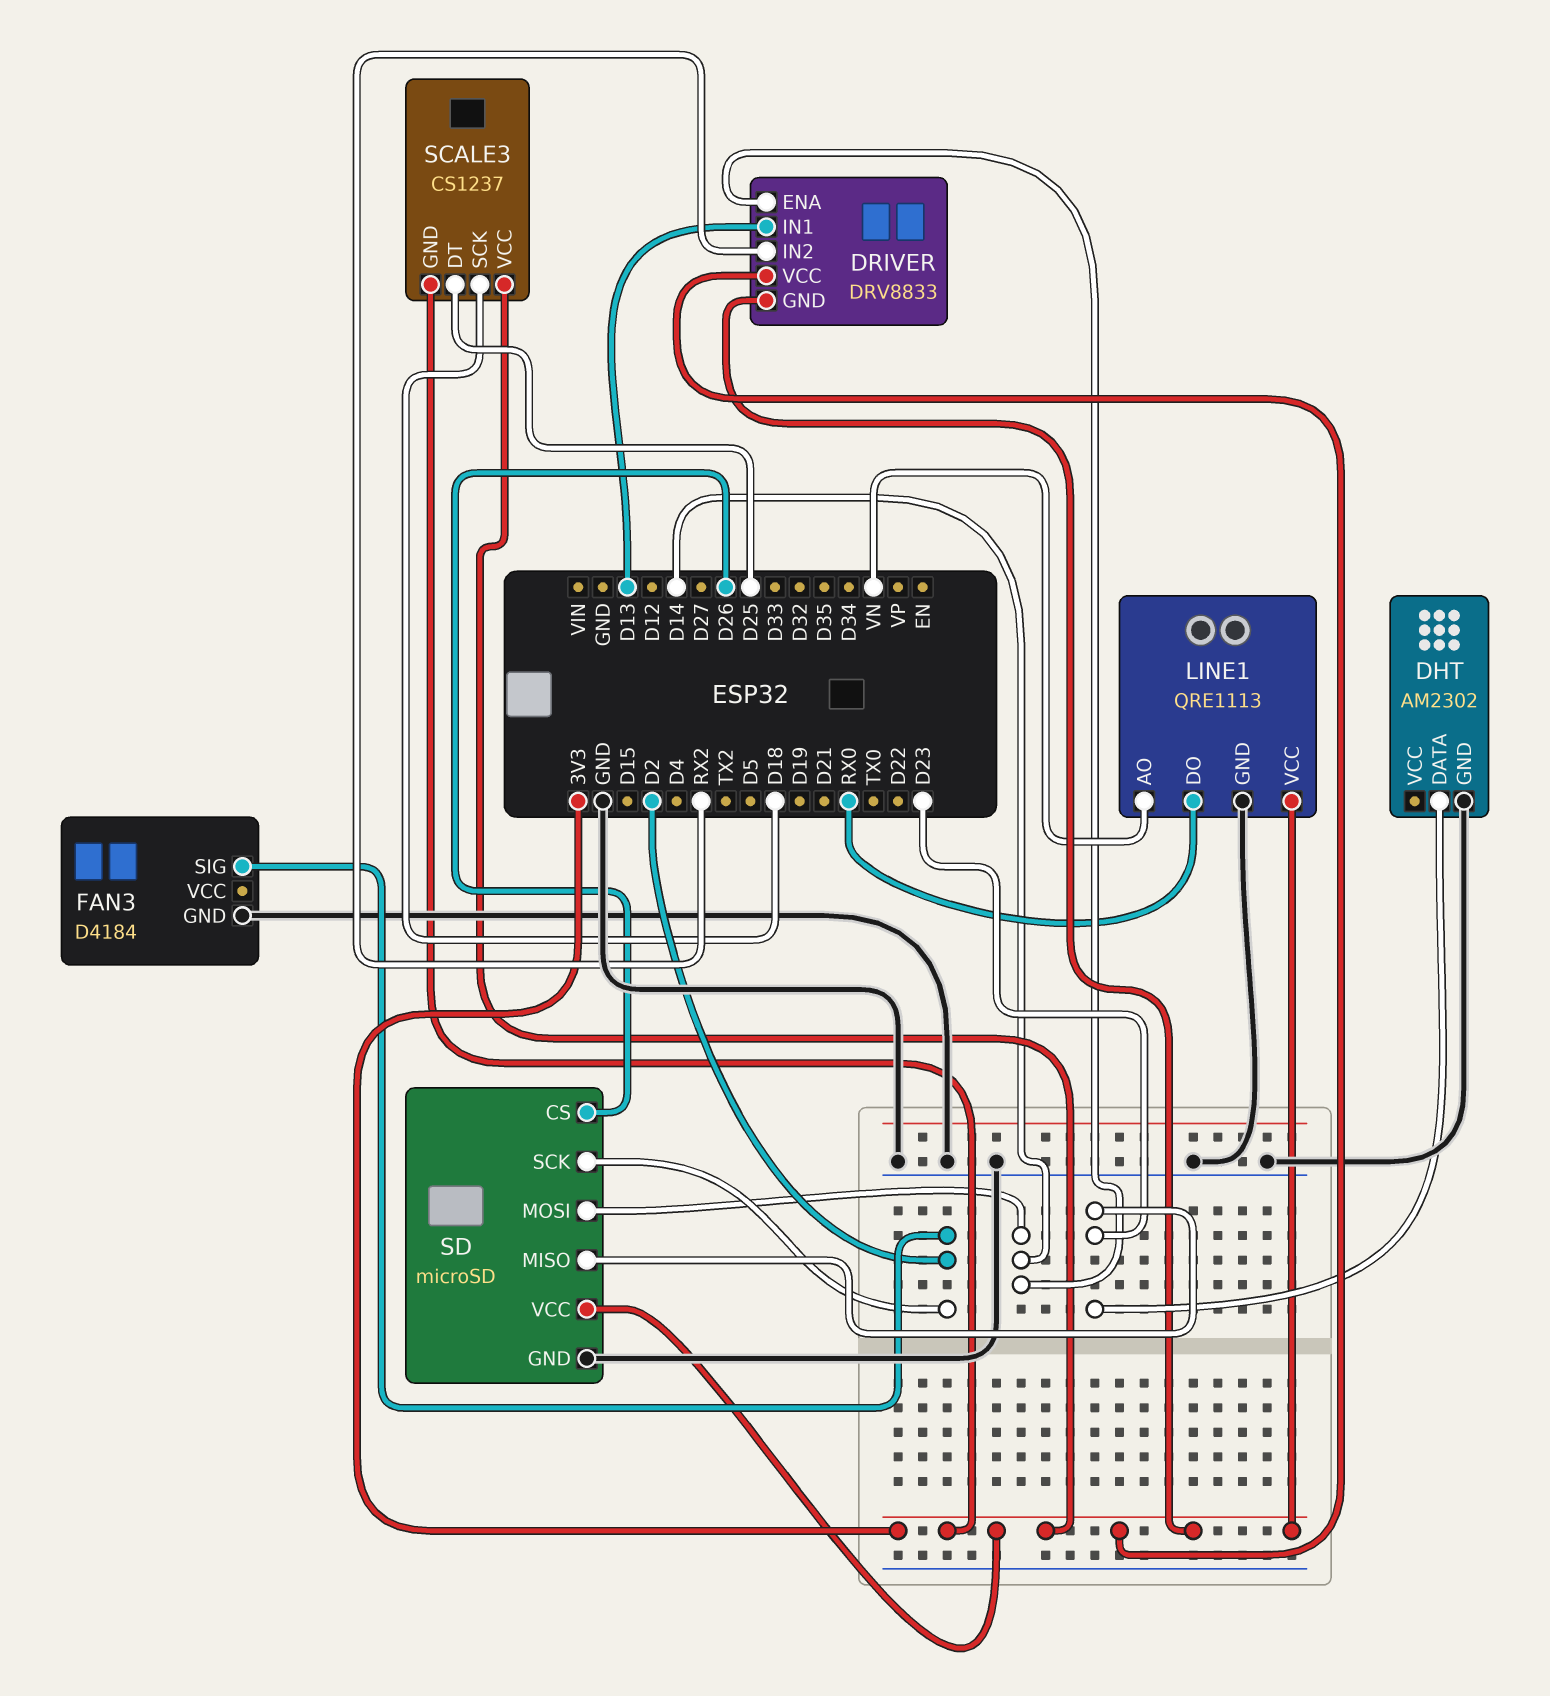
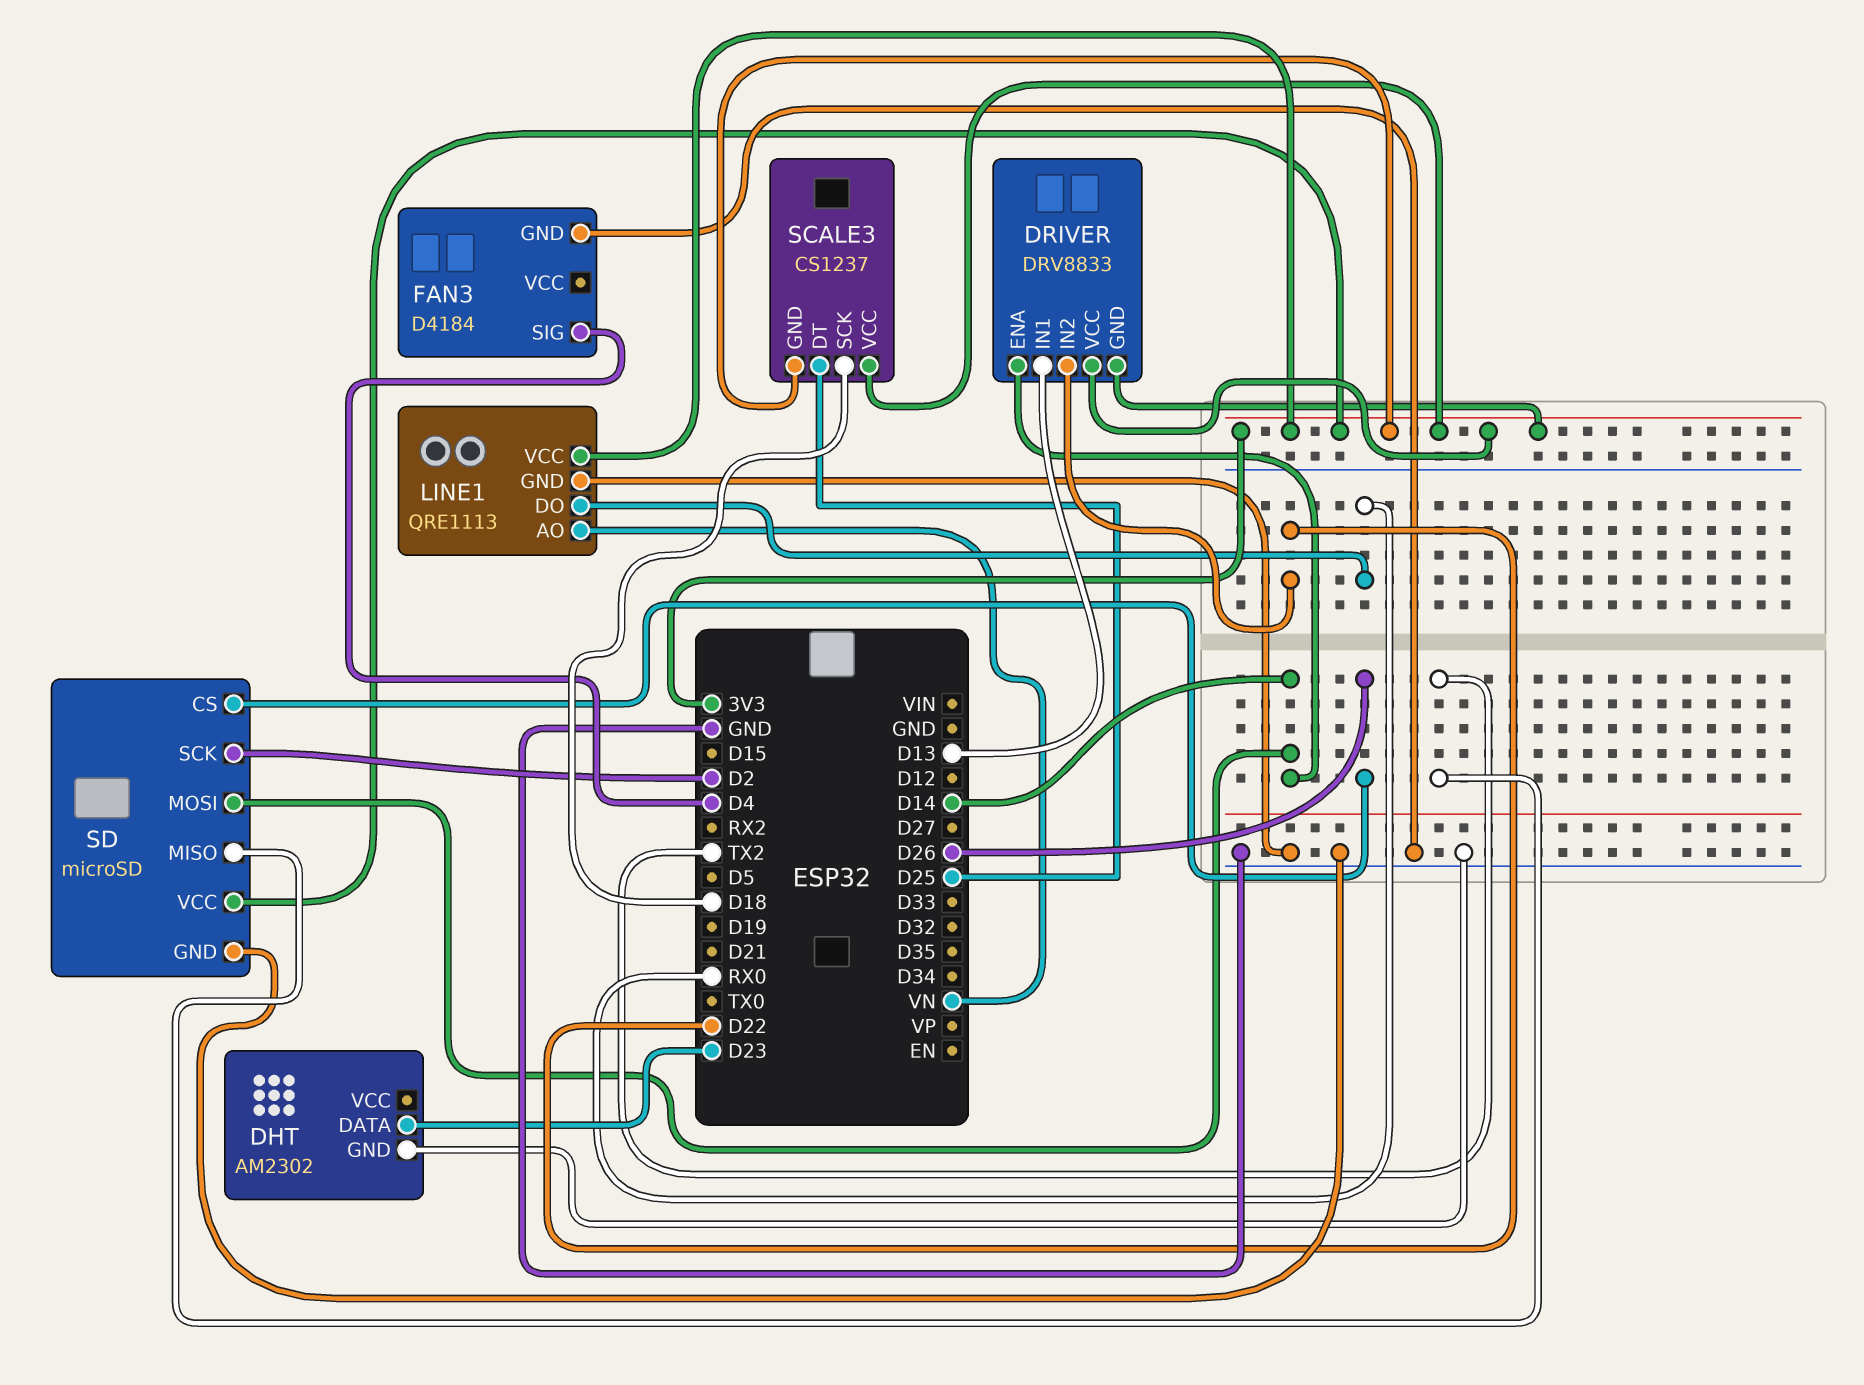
DRIVER pin IN2: RX2 -> D22
FAN3 pin SIG: D2 -> D4
SD pin MISO: D23 -> TX2

